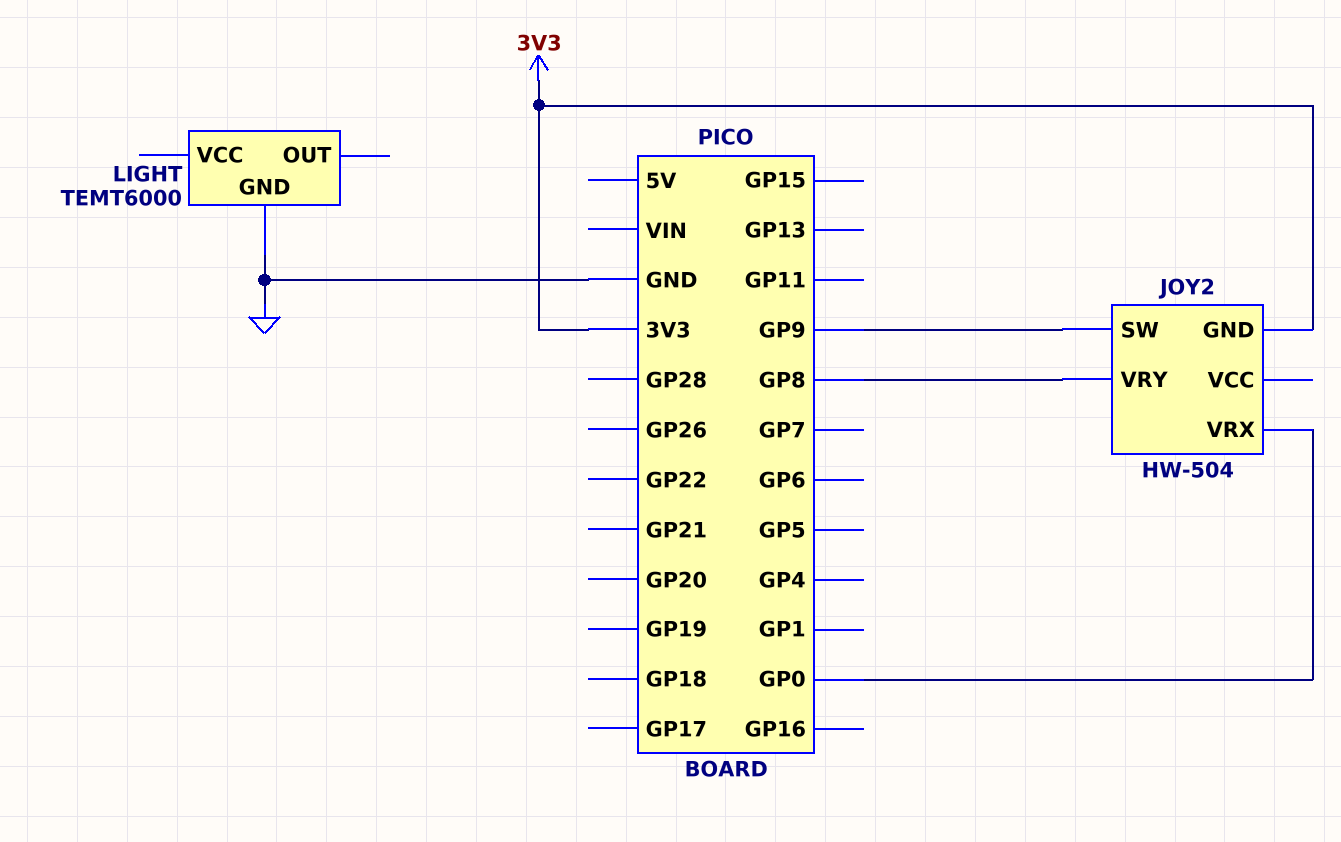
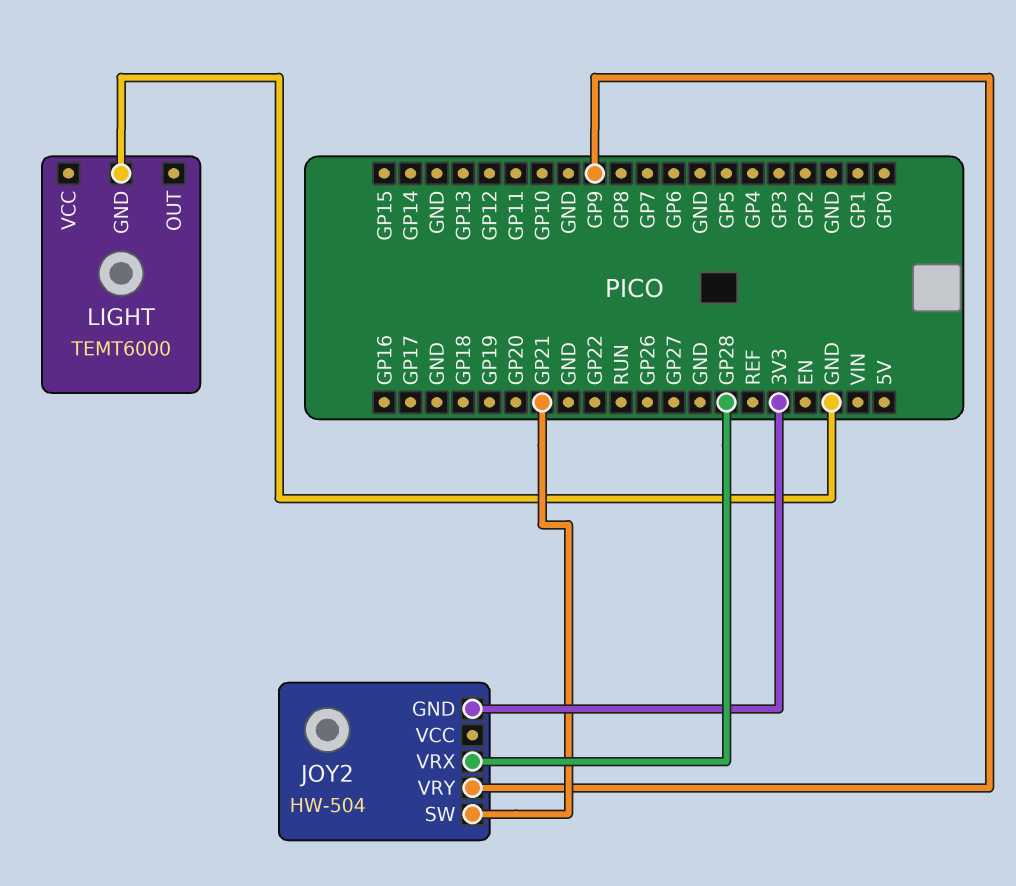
JOY2 pin SW: GP9 -> GP21
JOY2 pin VRX: GP0 -> GP28
JOY2 pin VRY: GP8 -> GP9

